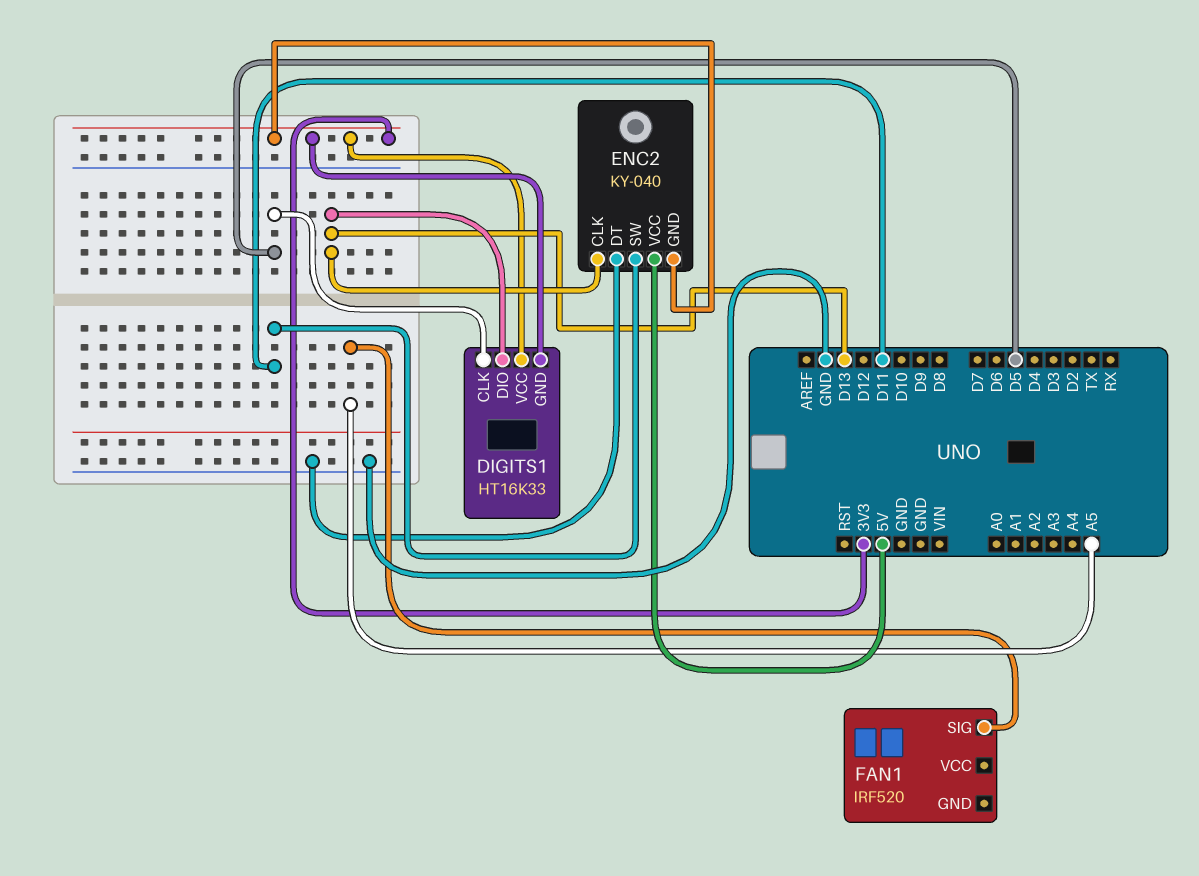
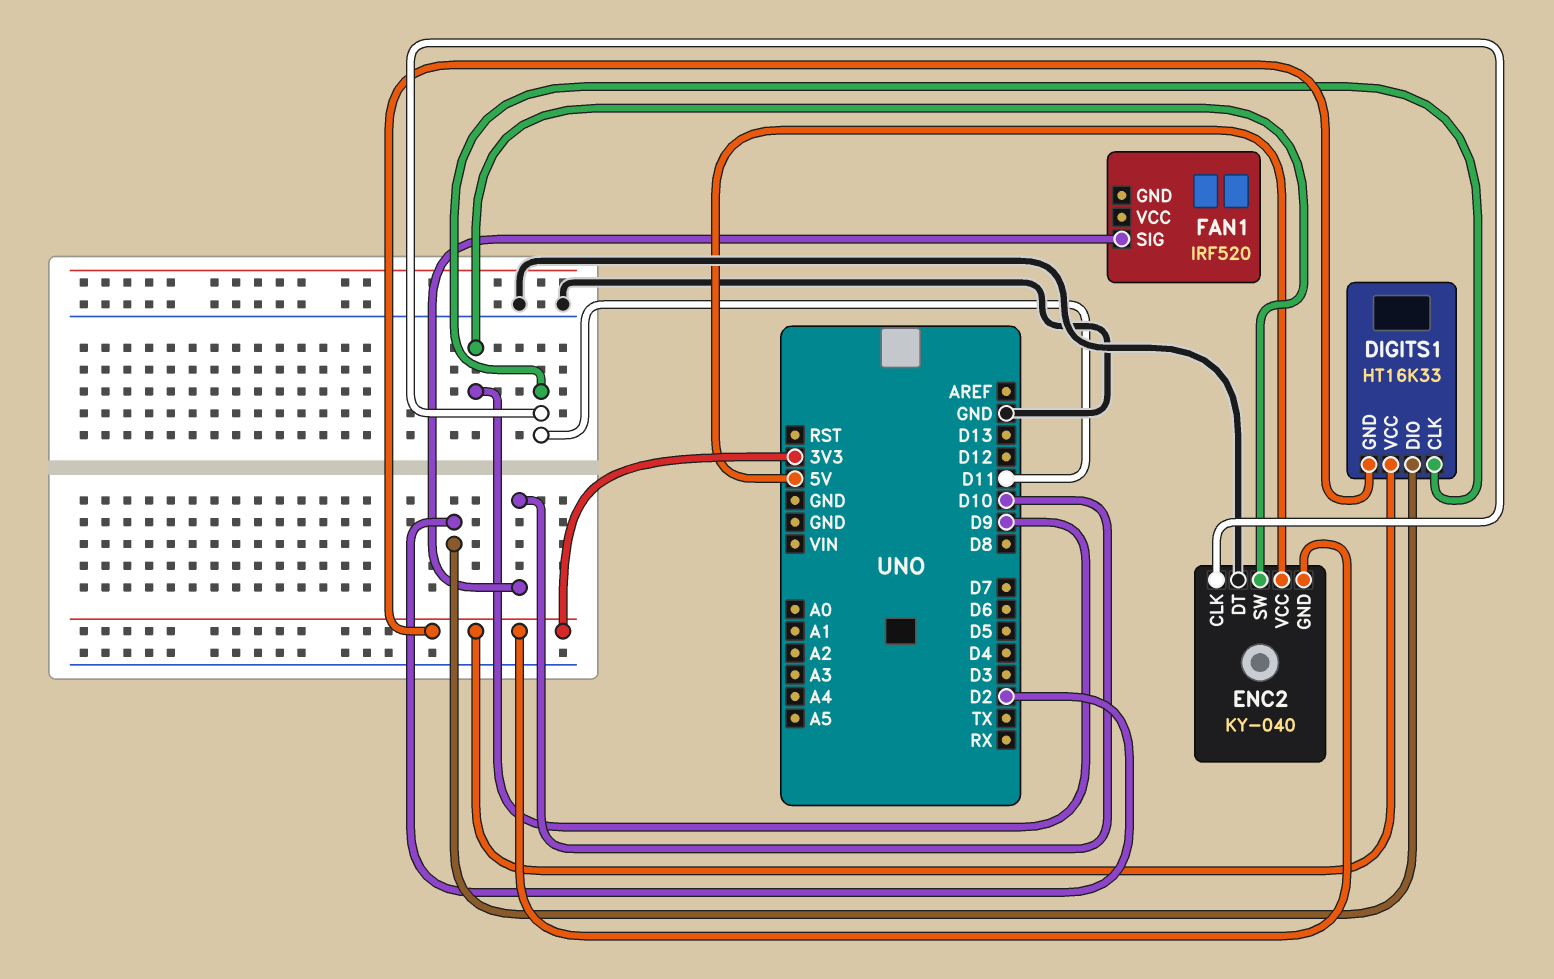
DIGITS1 pin CLK: D5 -> D11
DIGITS1 pin DIO: D13 -> D2
ENC2 pin CLK: D13 -> D11
ENC2 pin SW: D11 -> D9
FAN1 pin SIG: A5 -> D10

